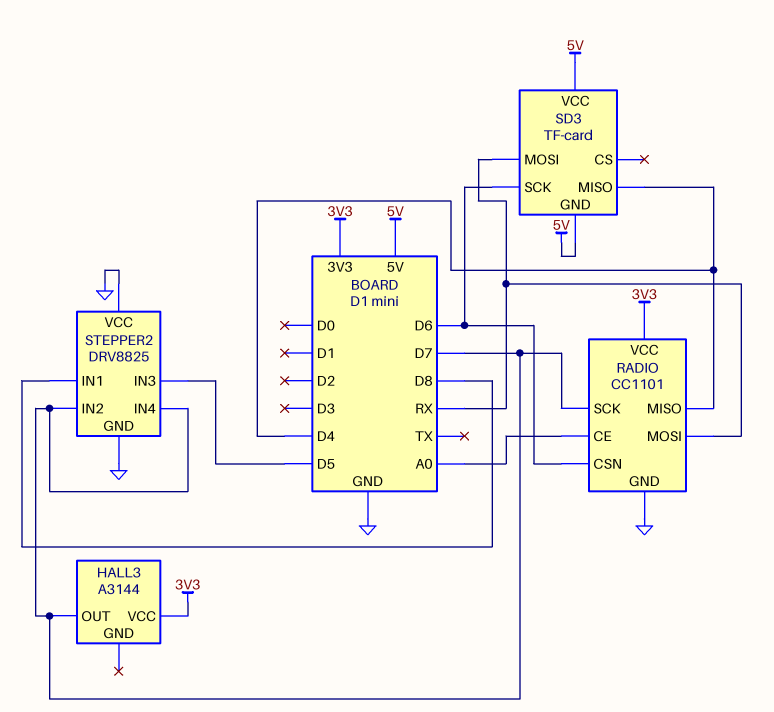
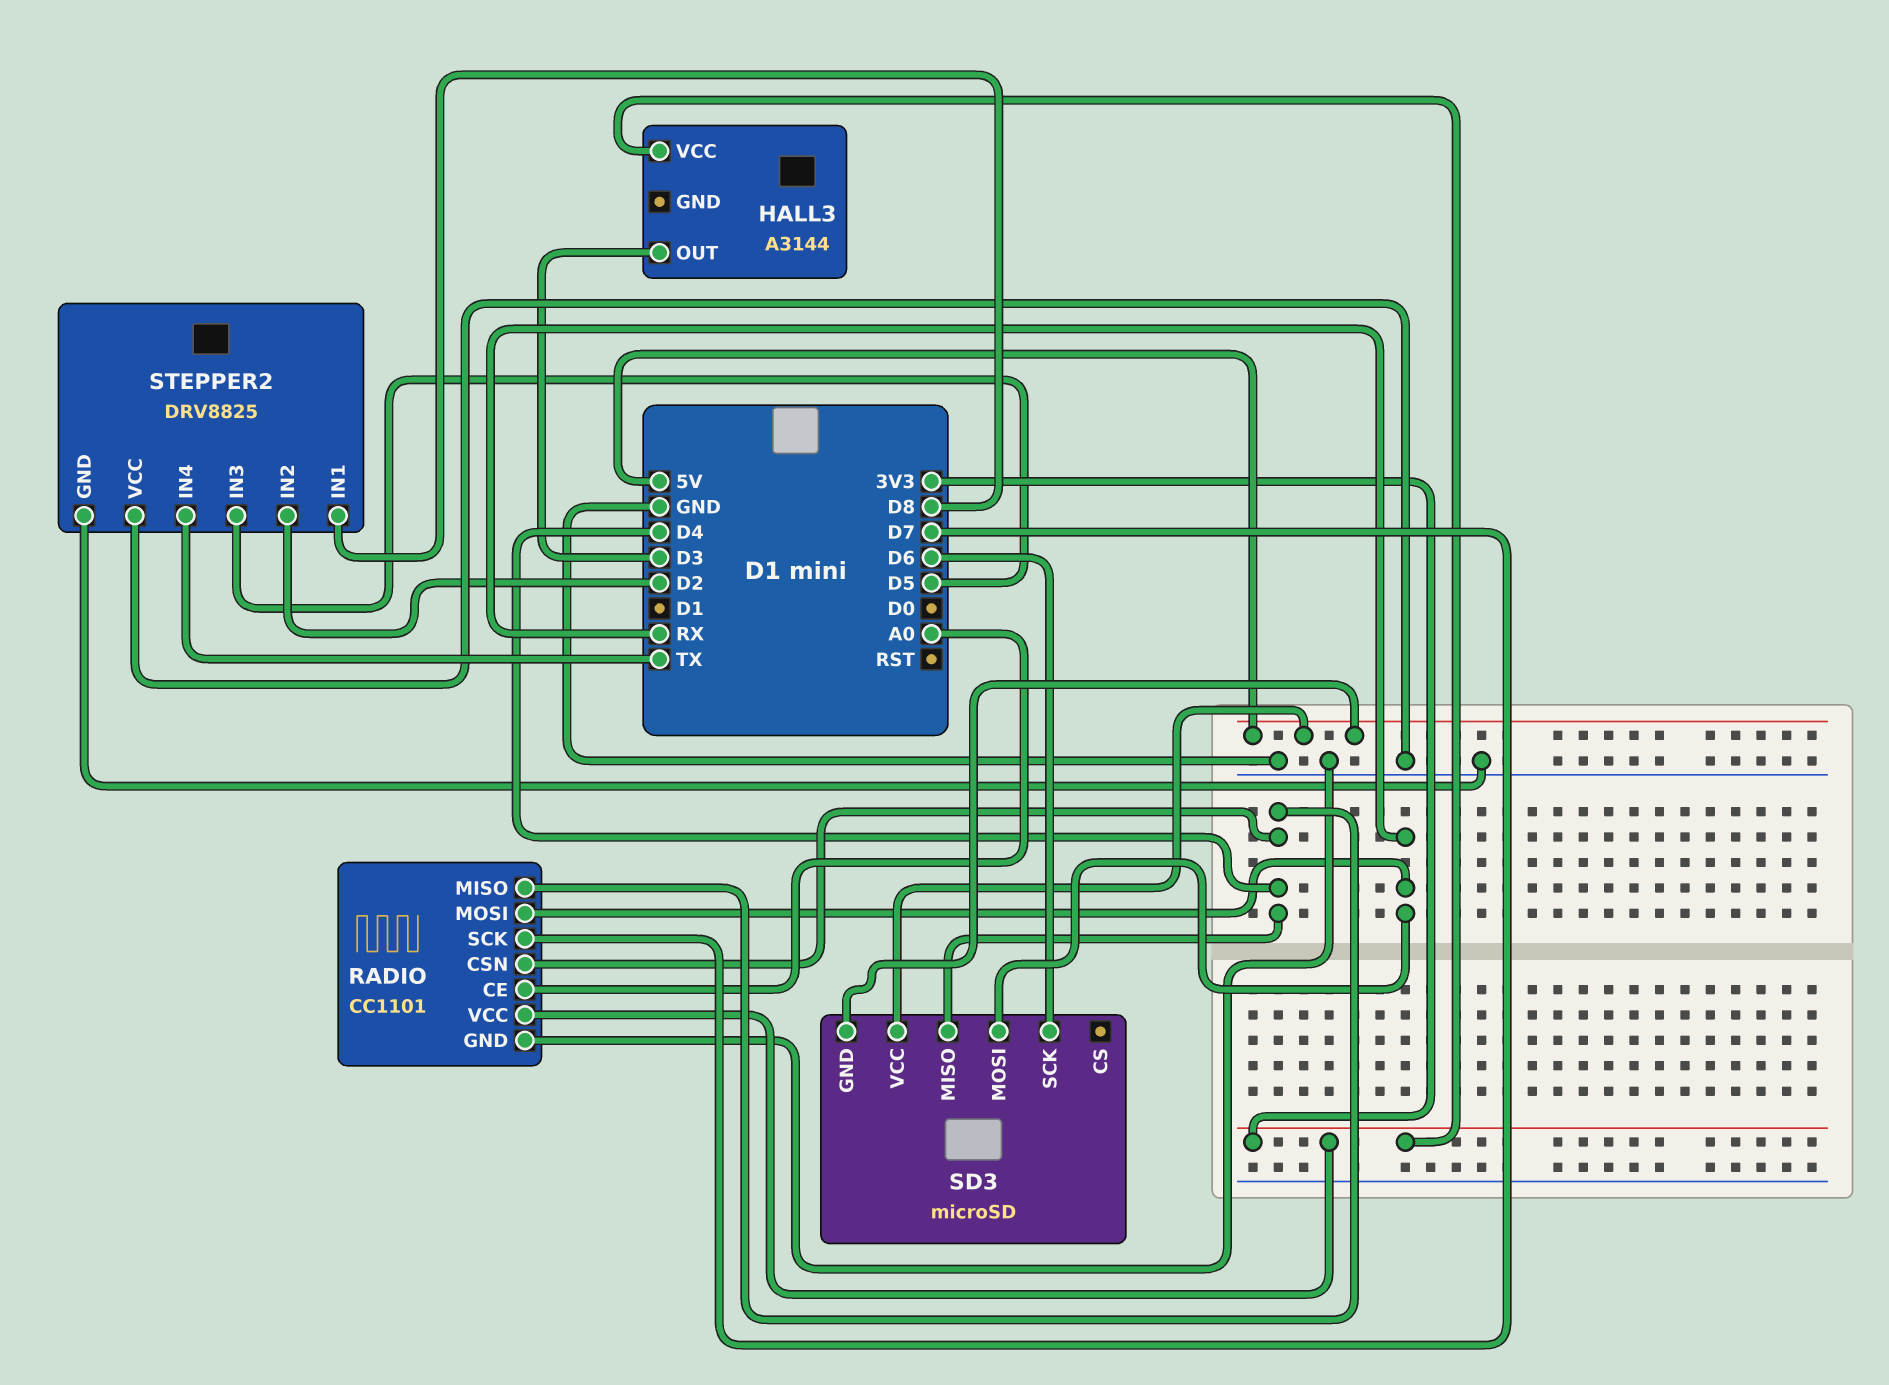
HALL3 pin OUT: D7 -> D3
RADIO pin CSN: D6 -> D4
SD3: TF-card -> microSD
STEPPER2 pin IN2: D7 -> D2
STEPPER2 pin IN4: D7 -> TX

